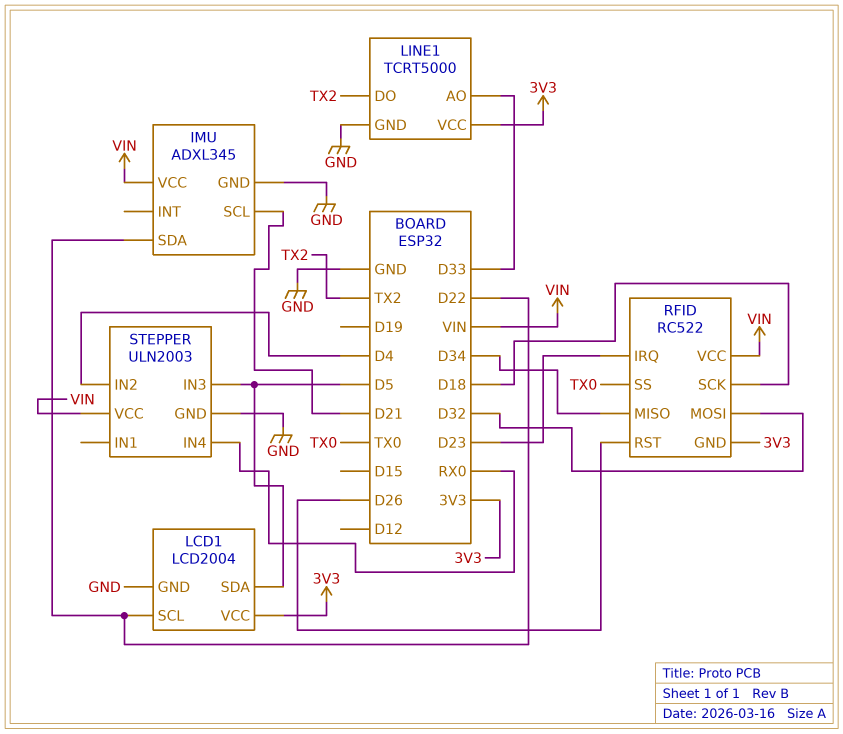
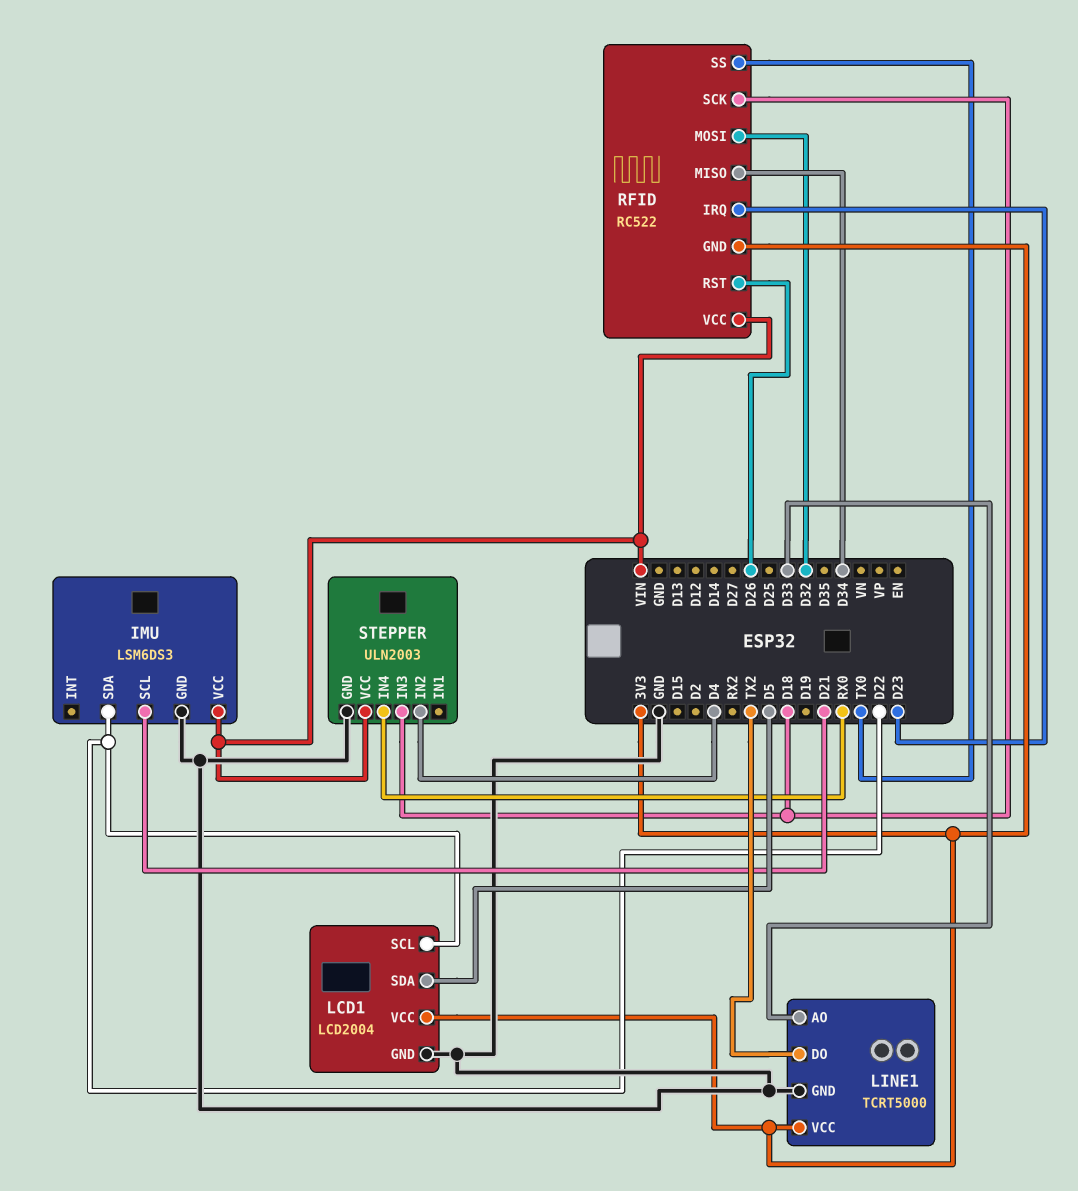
IMU: ADXL345 -> LSM6DS3
STEPPER pin IN3: D5 -> D18

